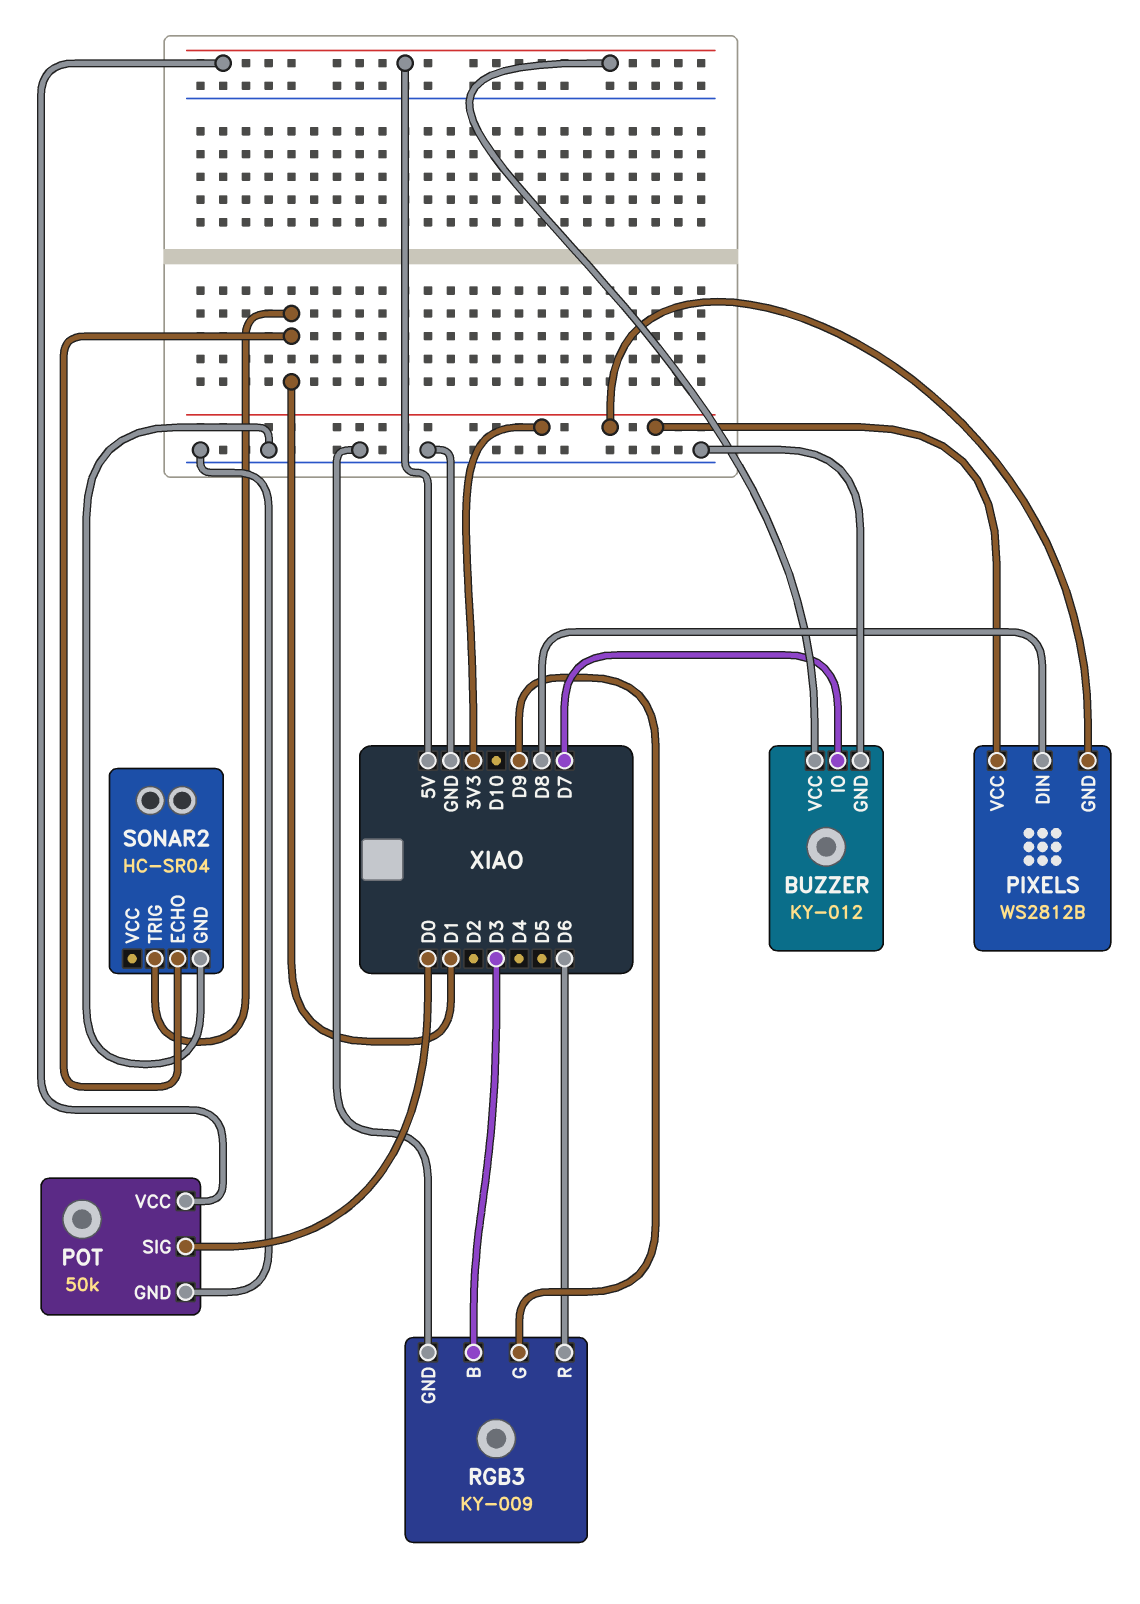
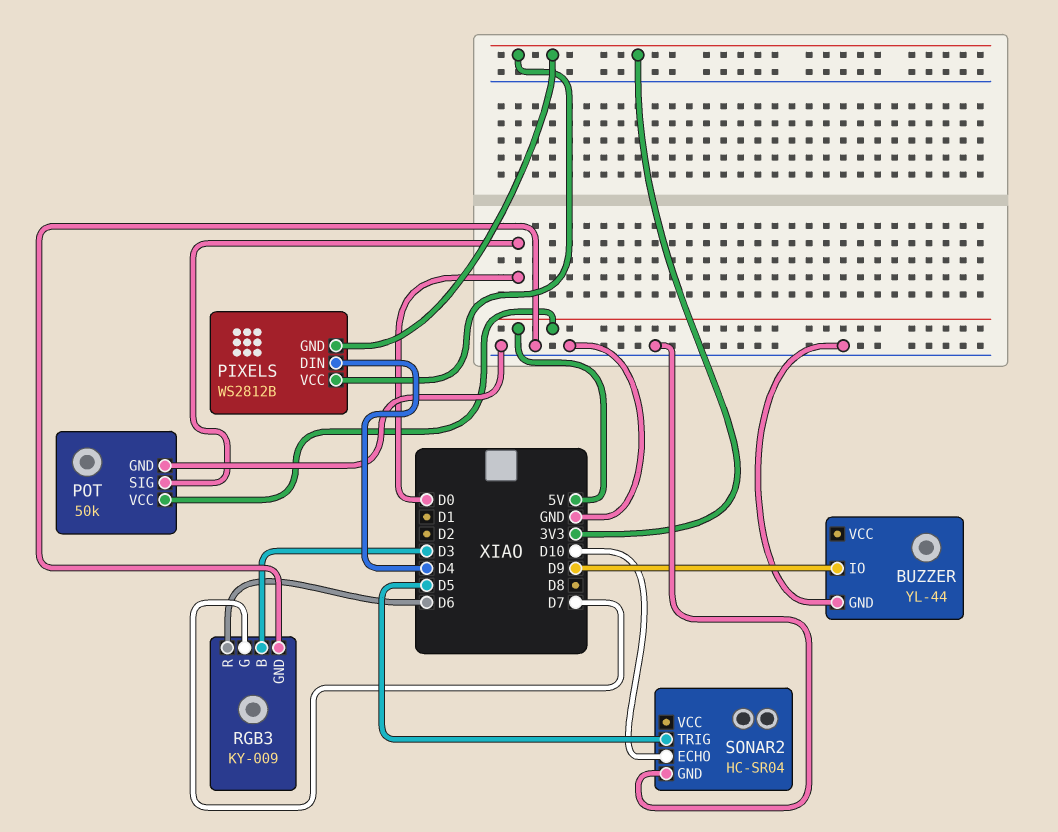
BUZZER: KY-012 -> YL-44
BUZZER pin IO: D7 -> D9
BUZZER pin VCC: 5V -> none
PIXELS pin DIN: D8 -> D4
RGB3 pin G: D9 -> D7
SONAR2 pin ECHO: D1 -> D10
SONAR2 pin TRIG: D1 -> D5

